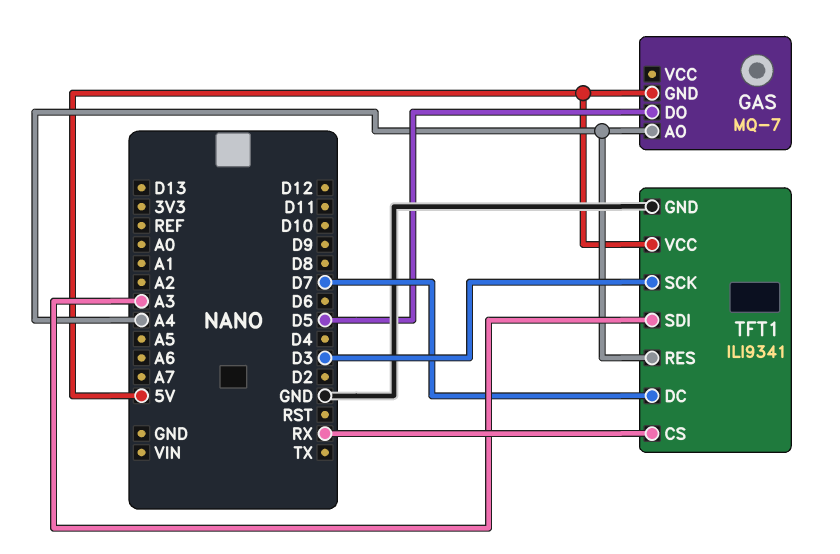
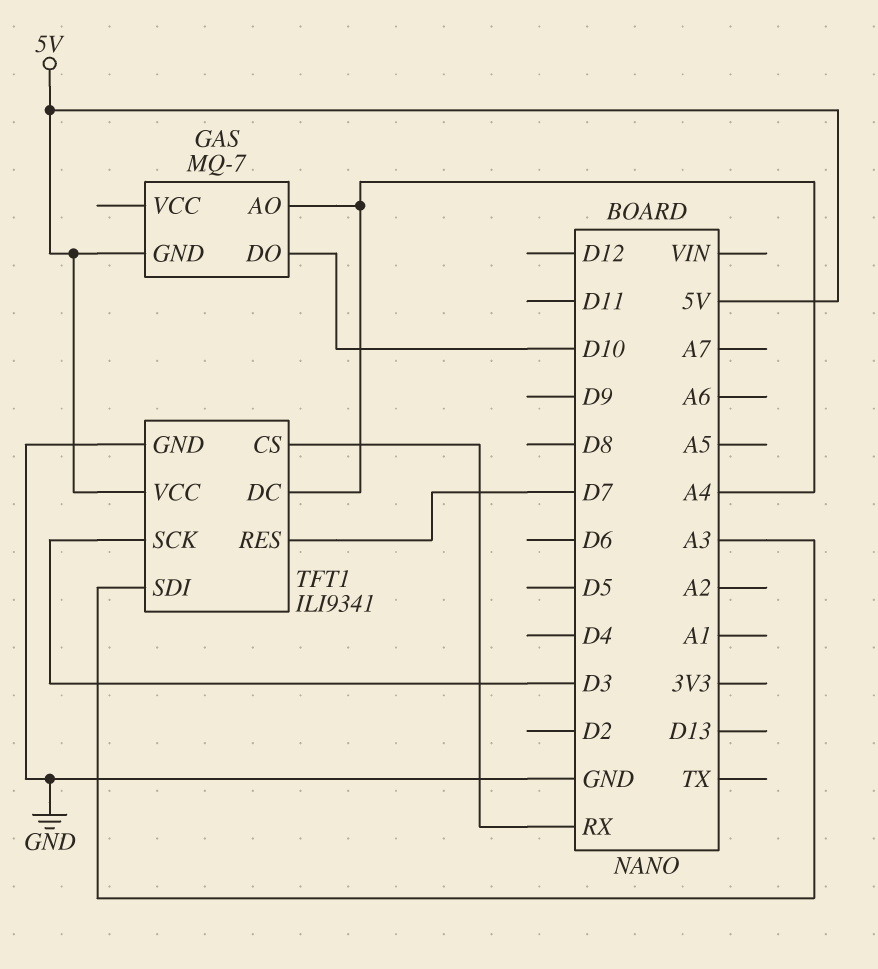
GAS pin DO: D5 -> D10
TFT1 pin DC: D7 -> A4
TFT1 pin RES: A4 -> D7

